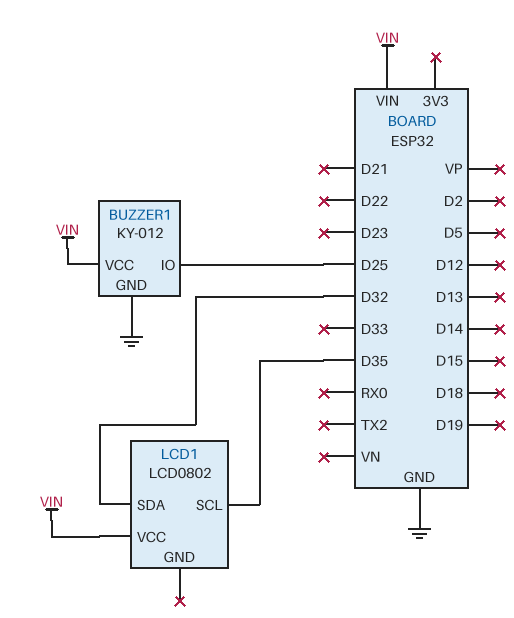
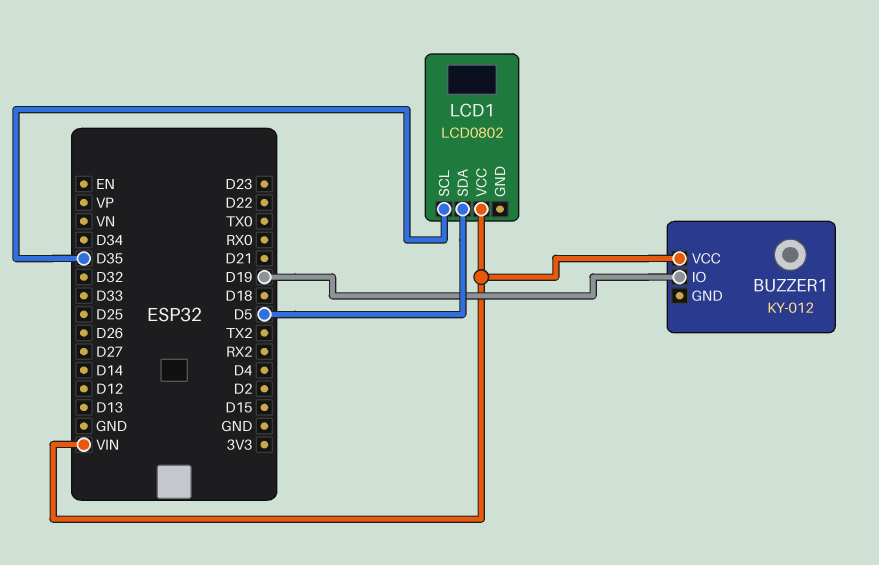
BUZZER1 pin GND: GND -> none
BUZZER1 pin IO: D25 -> D19
LCD1 pin SDA: D32 -> D5

